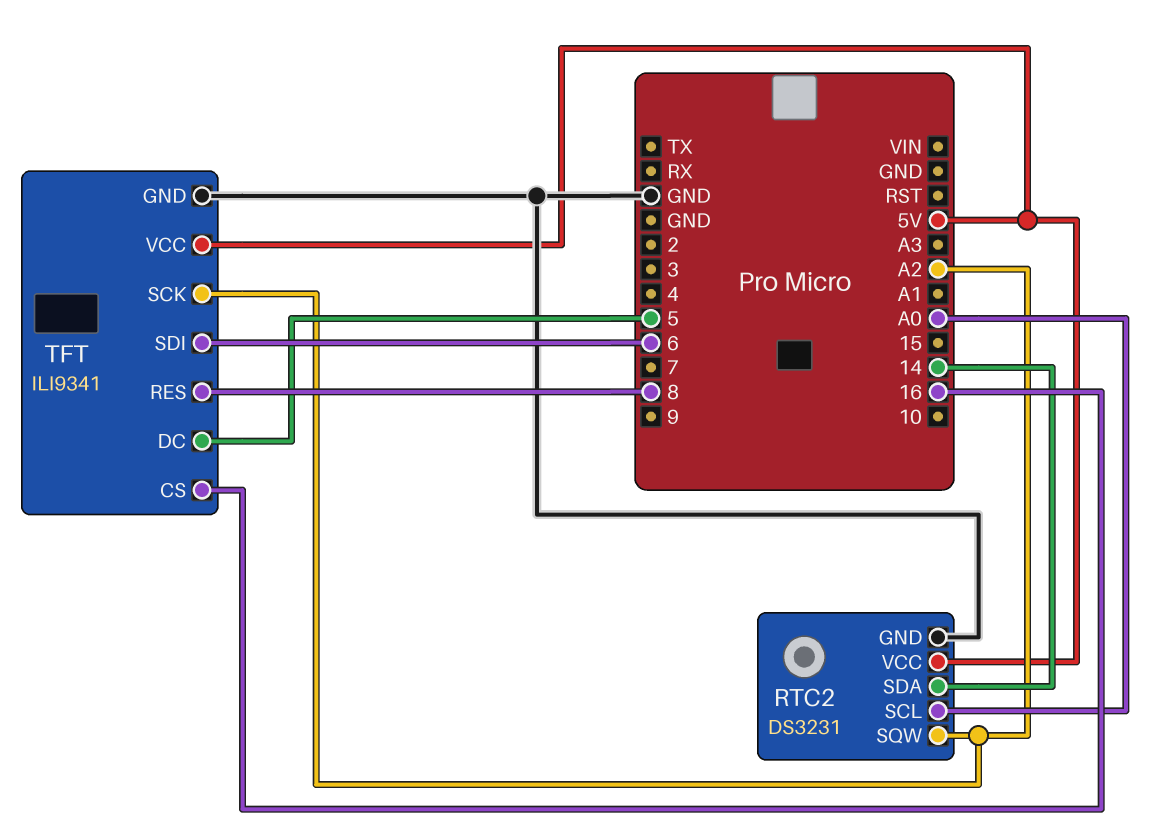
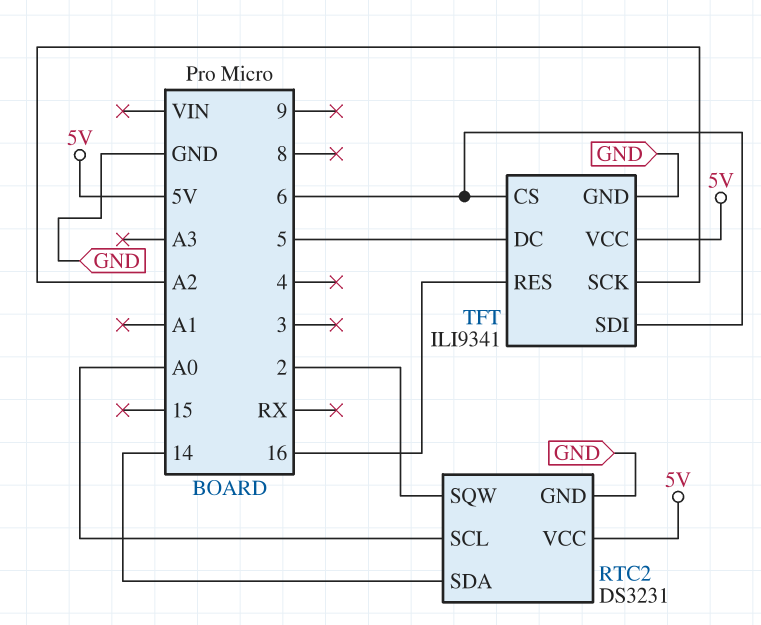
RTC2 pin SQW: A2 -> 2
TFT pin CS: 16 -> 6
TFT pin RES: 8 -> 16

